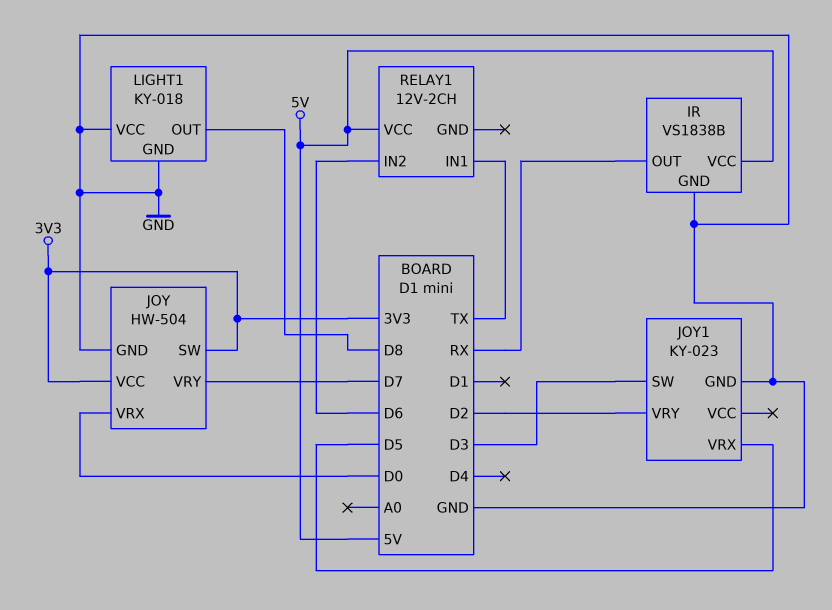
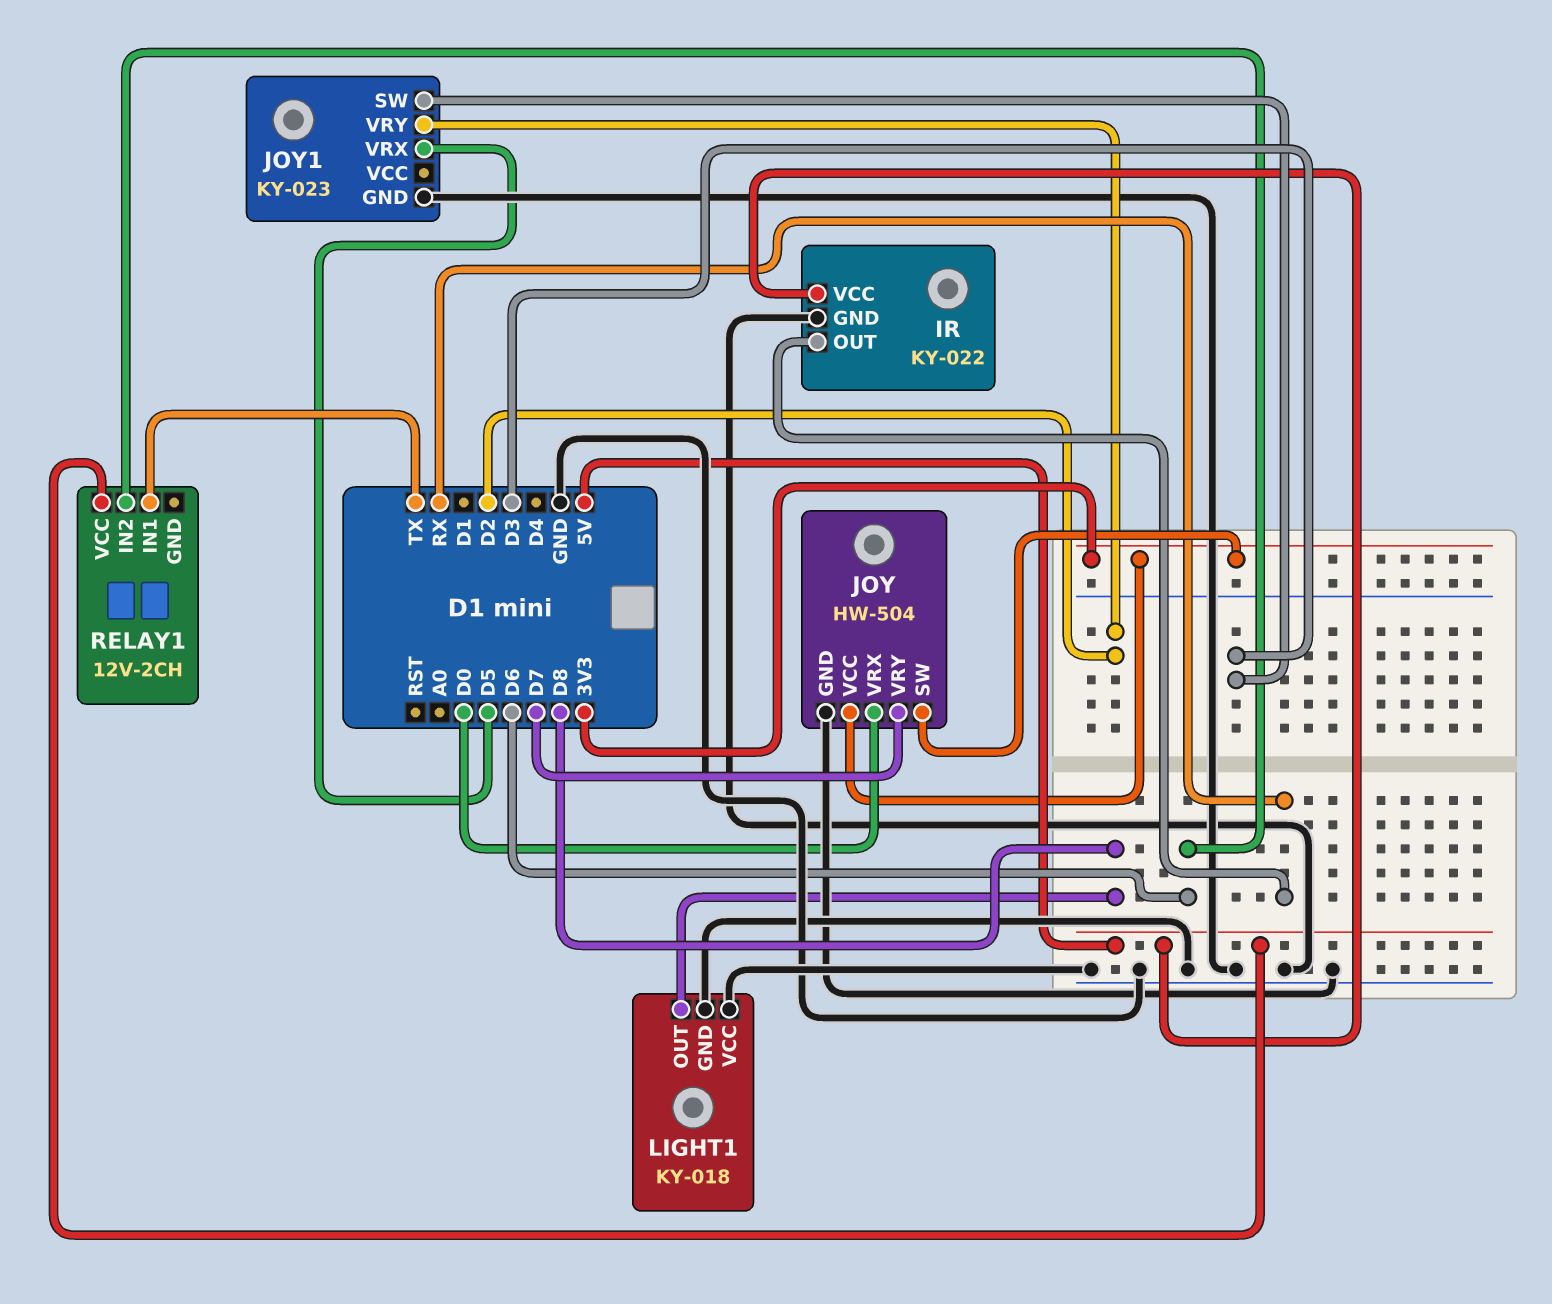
IR: VS1838B -> KY-022

